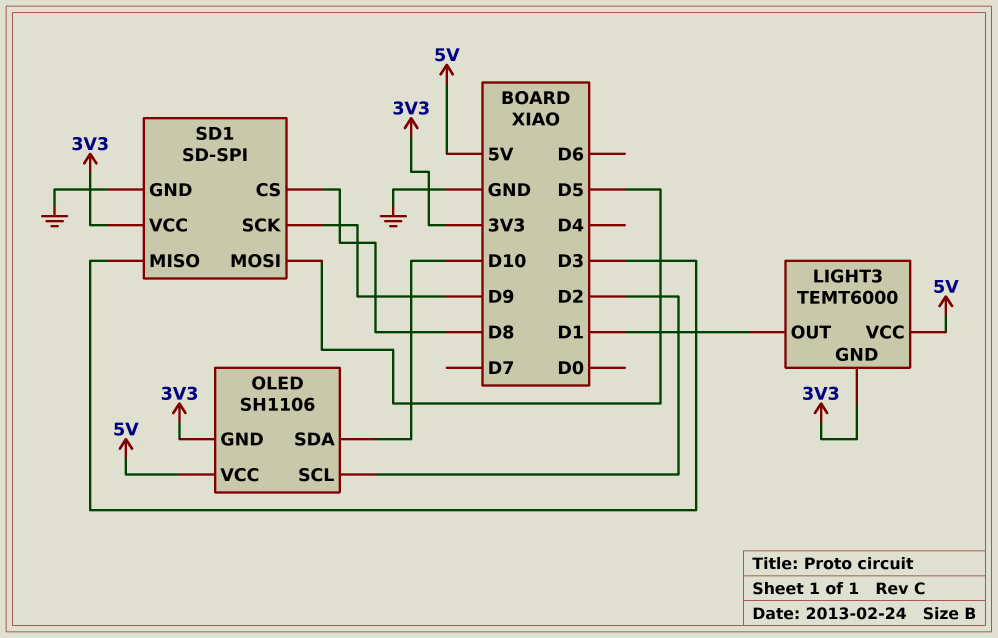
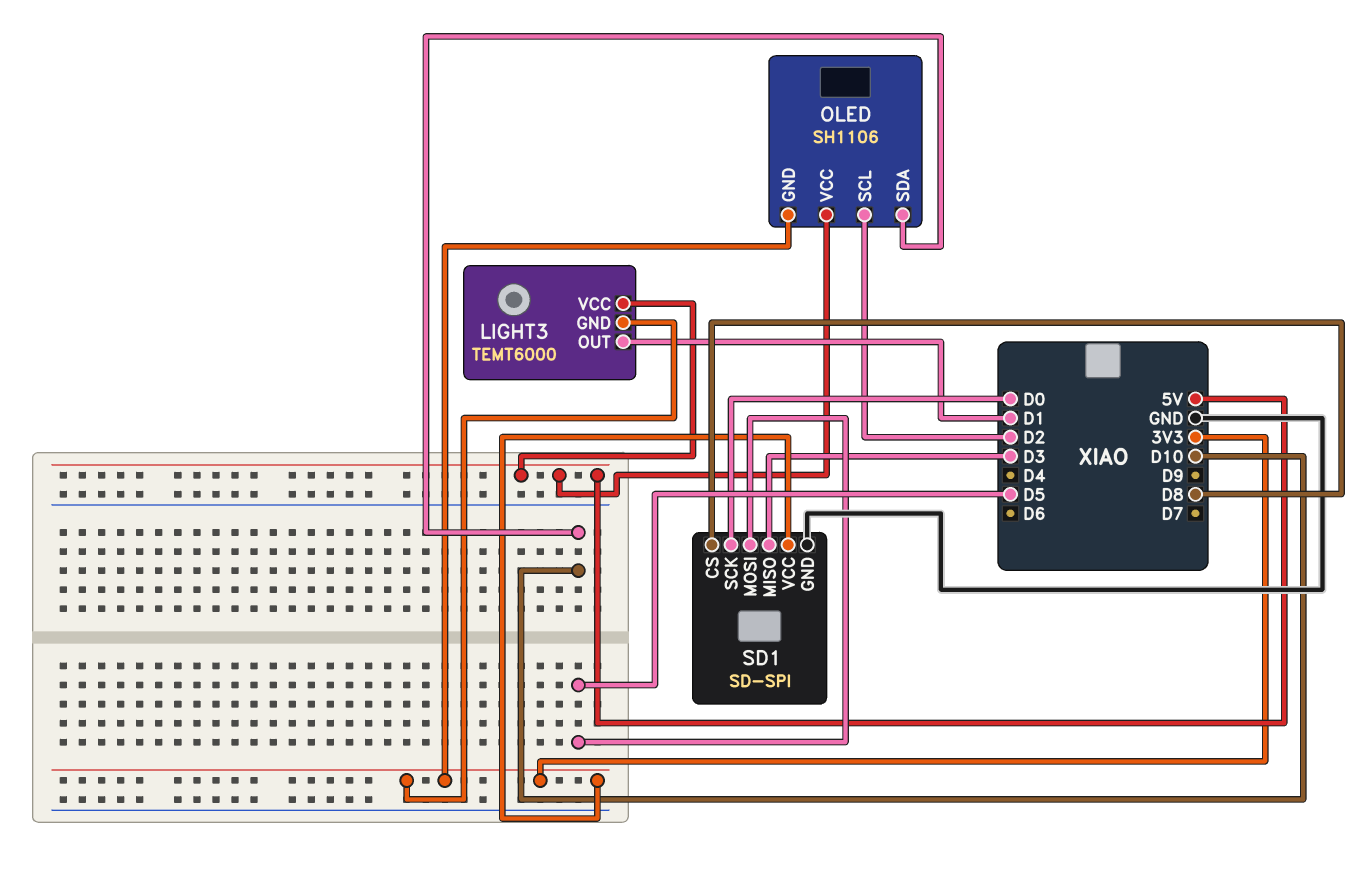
SD1 pin SCK: D9 -> D0

